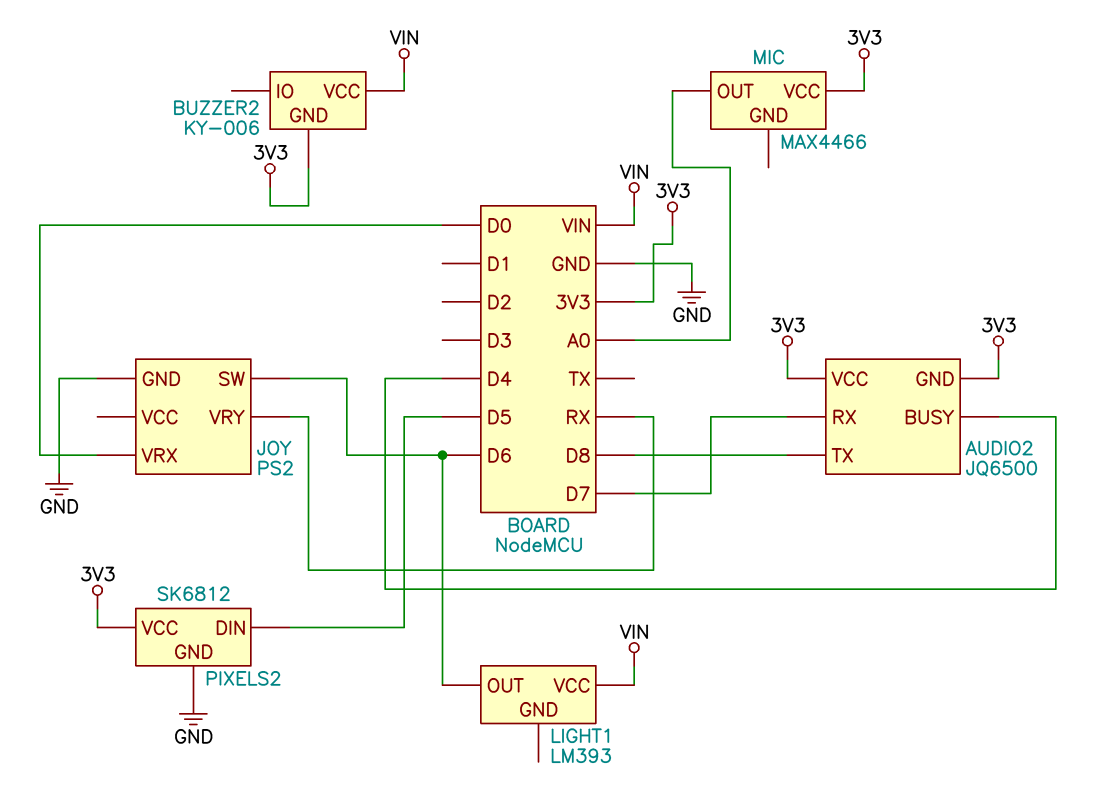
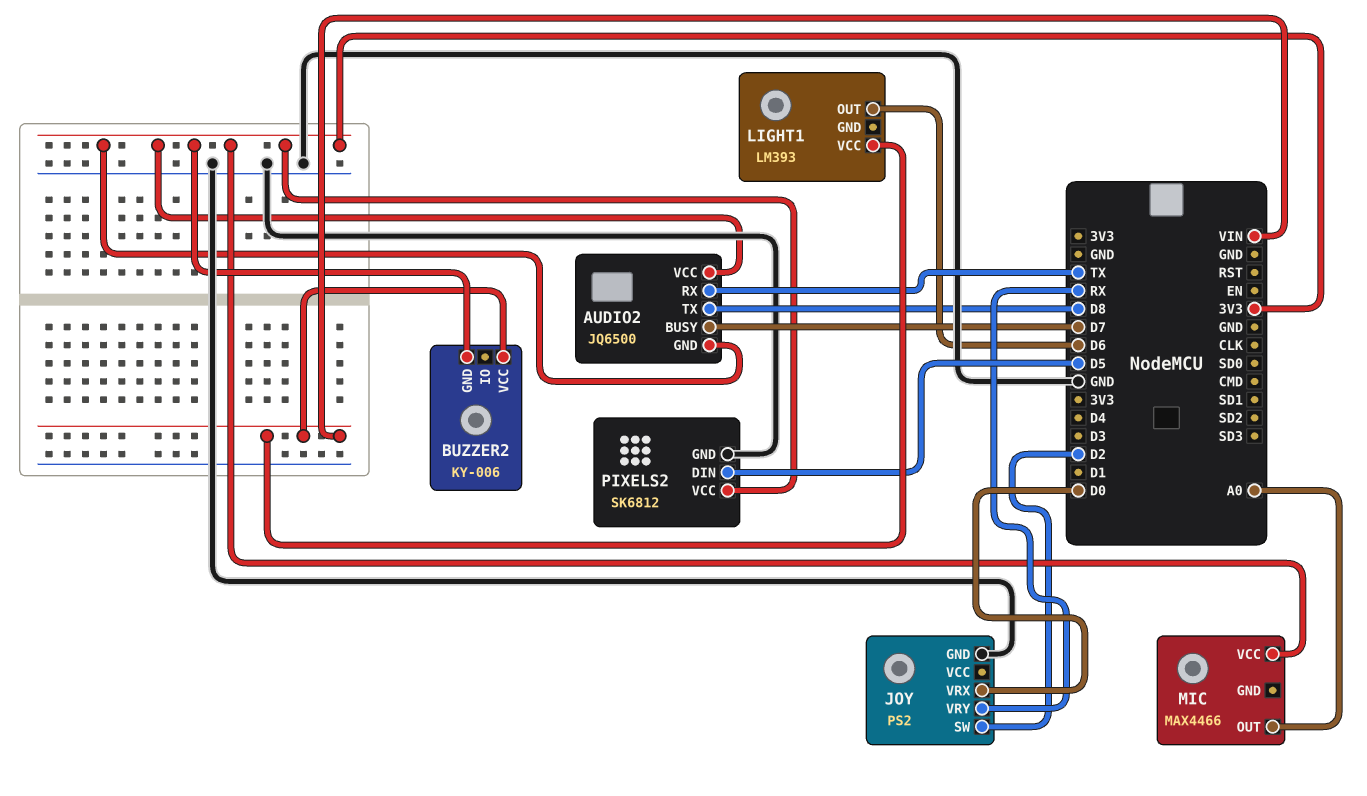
AUDIO2 pin BUSY: D4 -> D7
AUDIO2 pin RX: D7 -> TX
JOY pin SW: D6 -> D2

